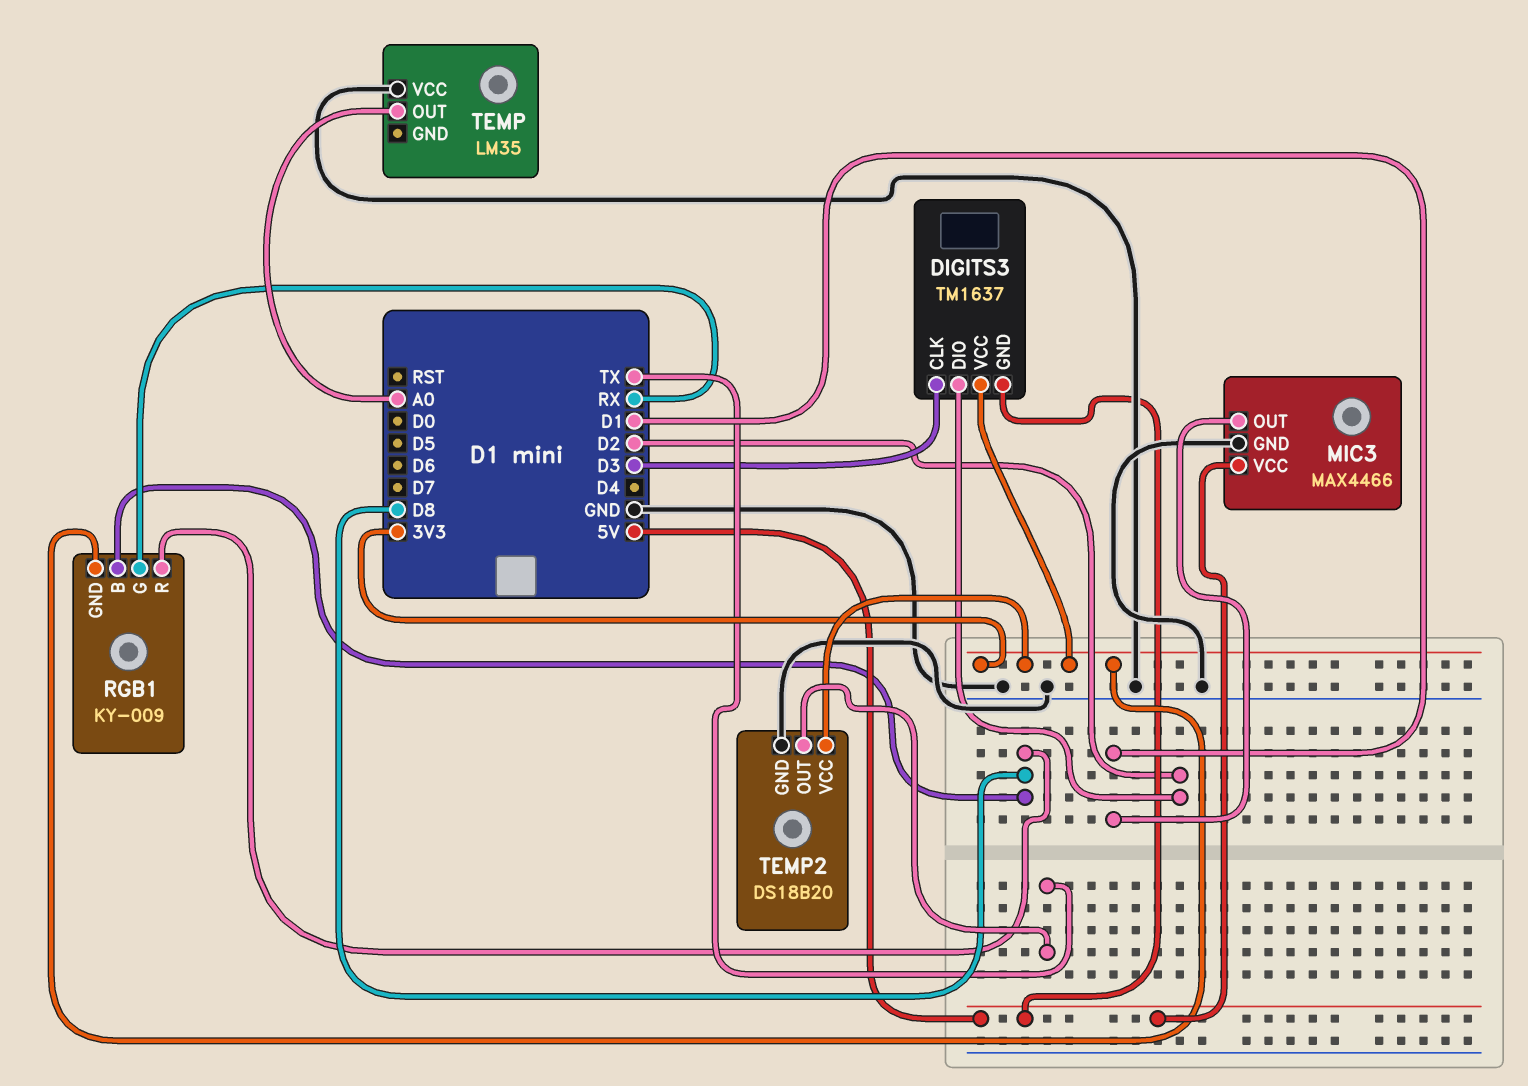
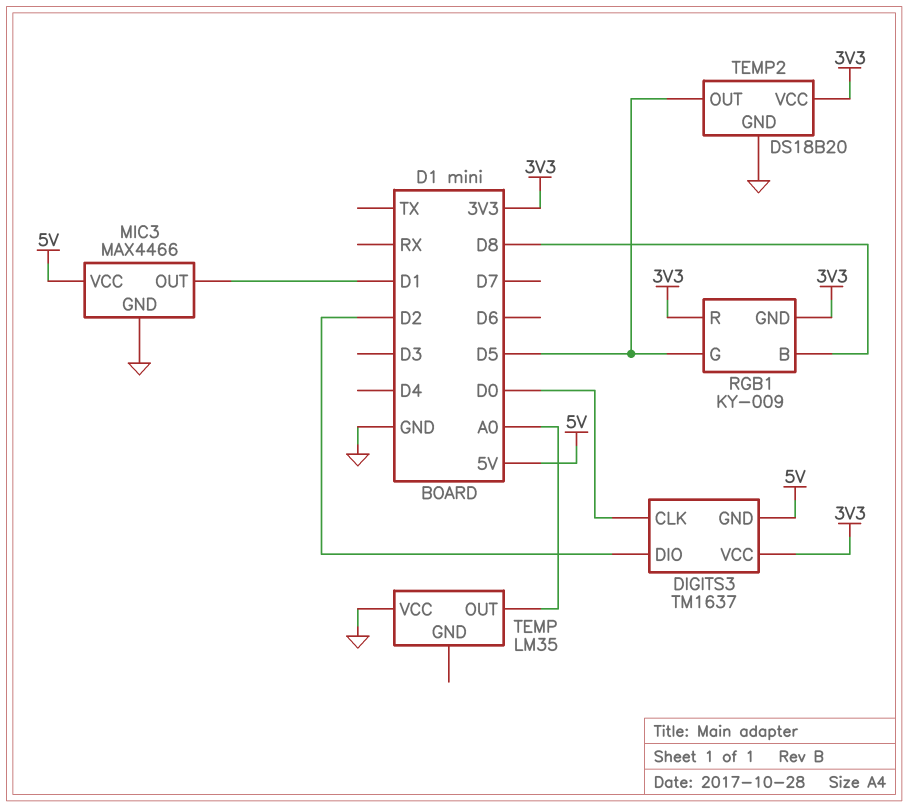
DIGITS3 pin CLK: D3 -> D0
RGB1 pin G: RX -> D5
RGB1 pin R: D8 -> 3V3
TEMP2 pin OUT: TX -> D5

